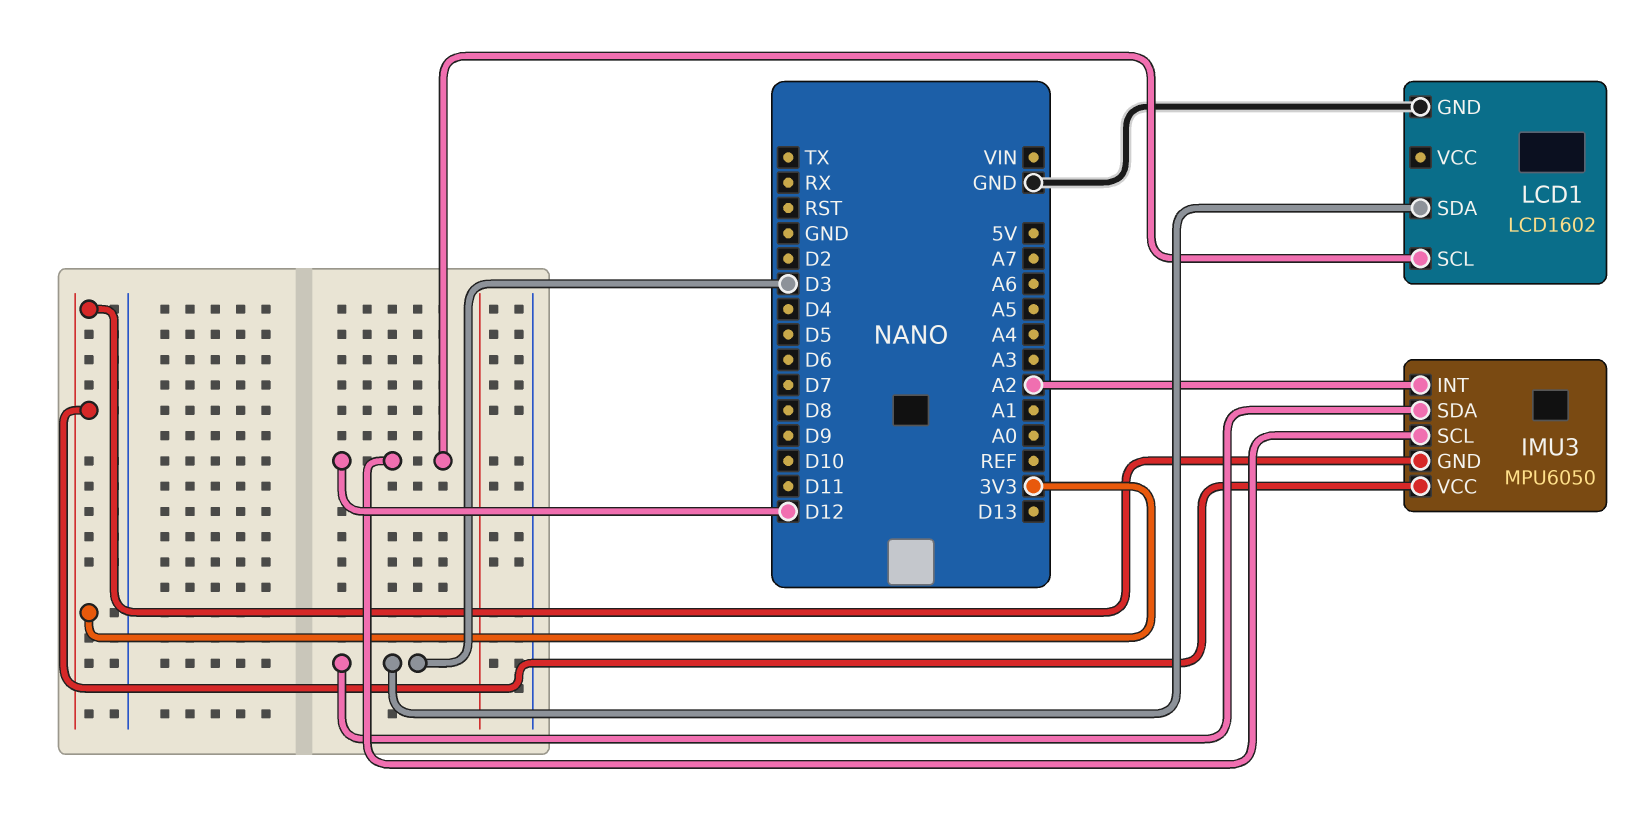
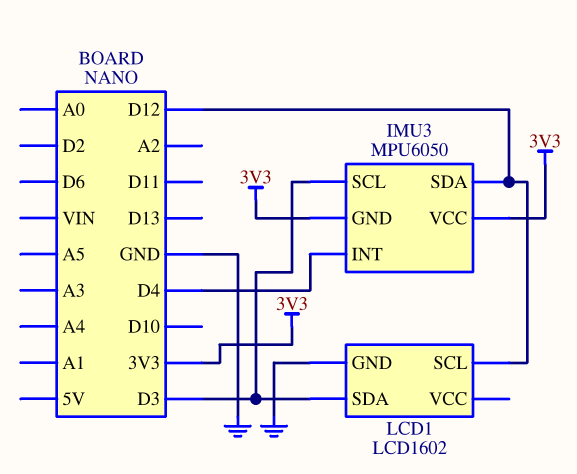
IMU3 pin INT: A2 -> D4
IMU3 pin SCL: D12 -> D3
IMU3 pin SDA: D3 -> D12

